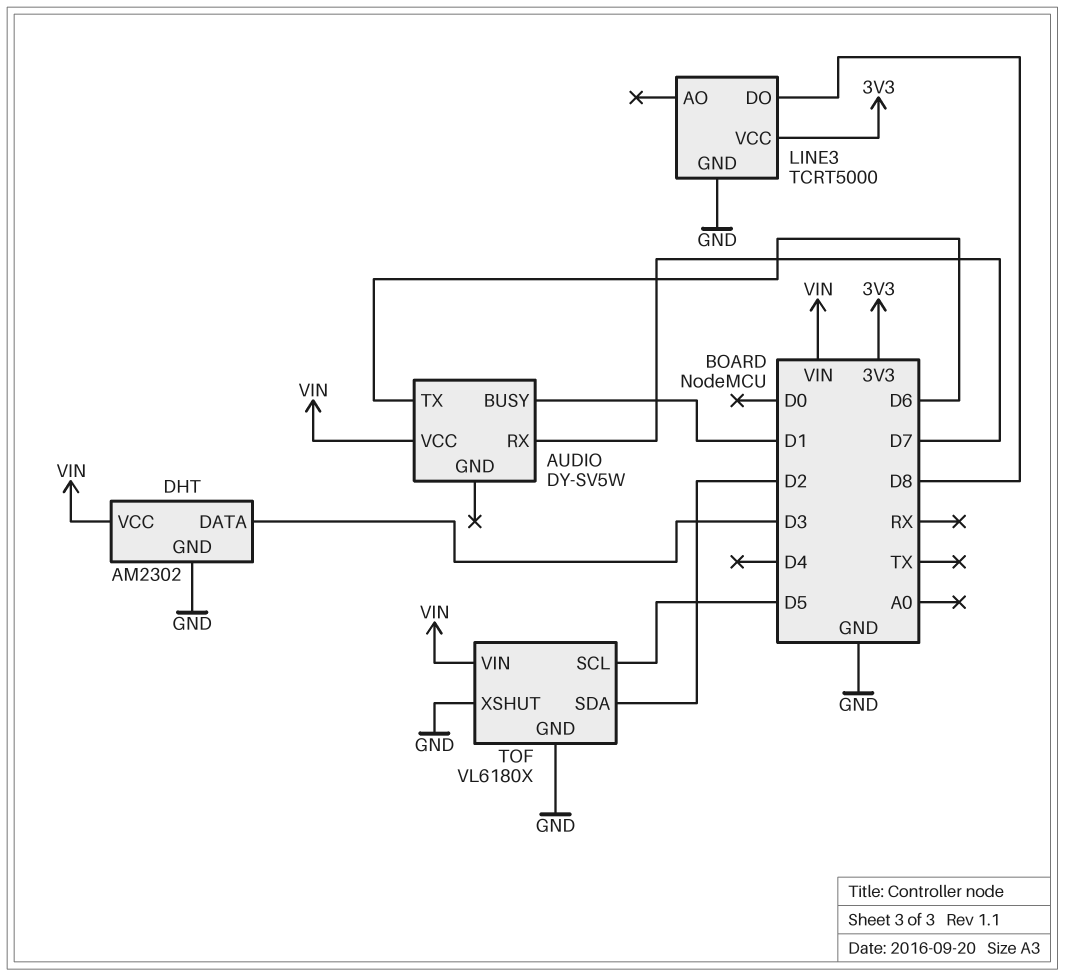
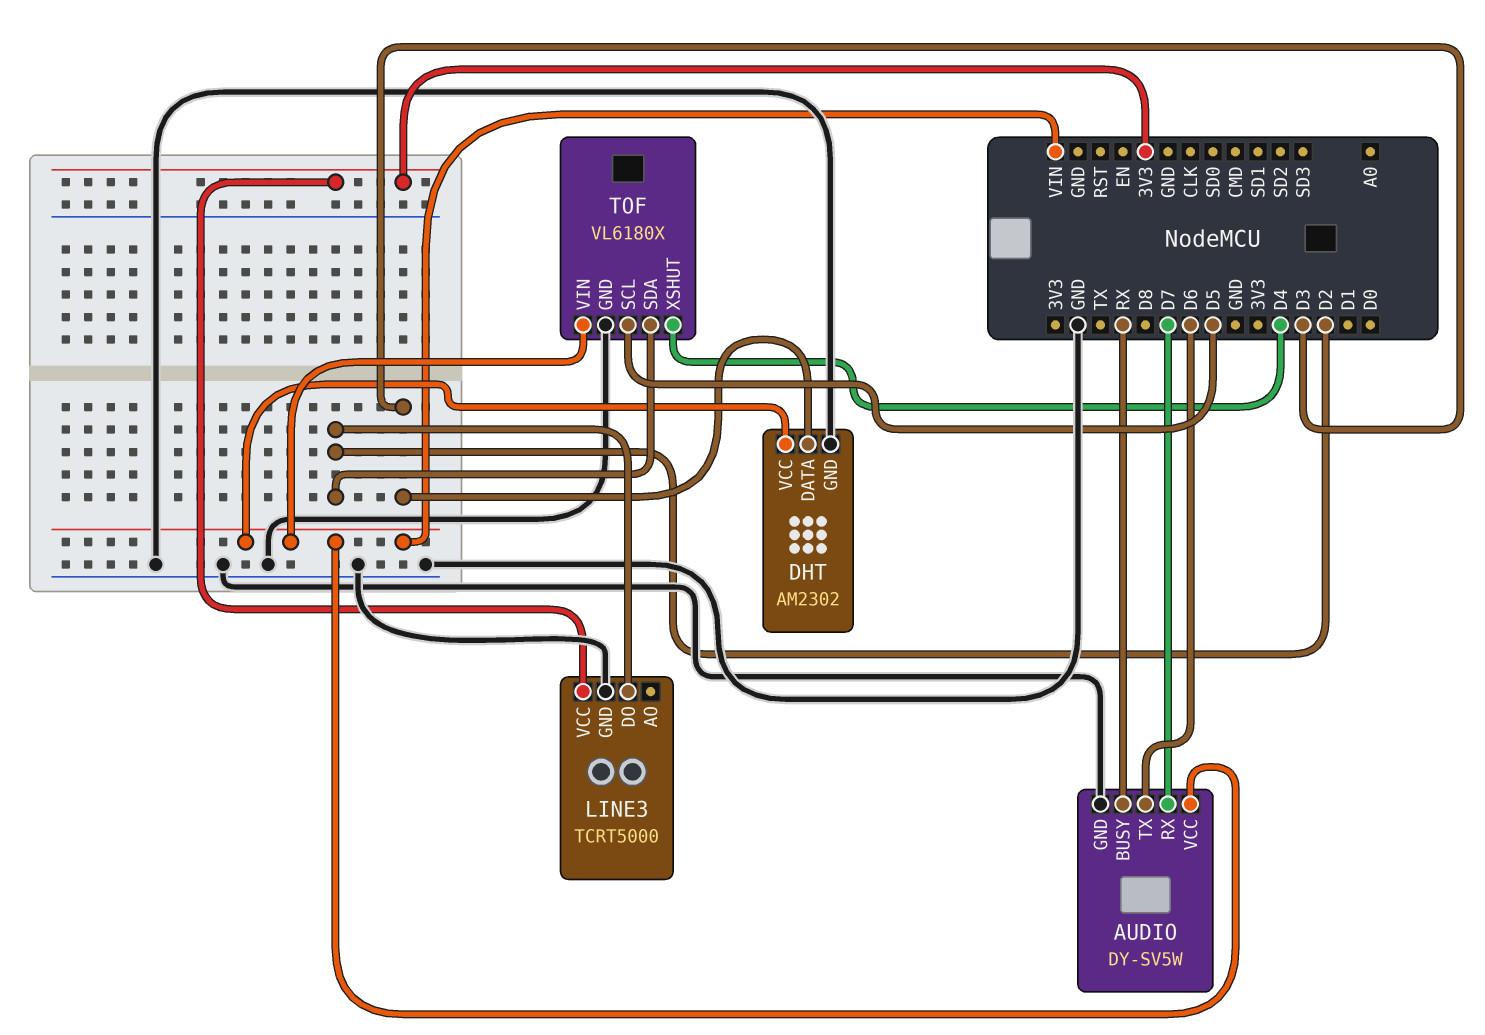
AUDIO pin BUSY: D1 -> RX
AUDIO pin GND: none -> GND
LINE3 pin DO: D8 -> D2
TOF pin XSHUT: GND -> D4

